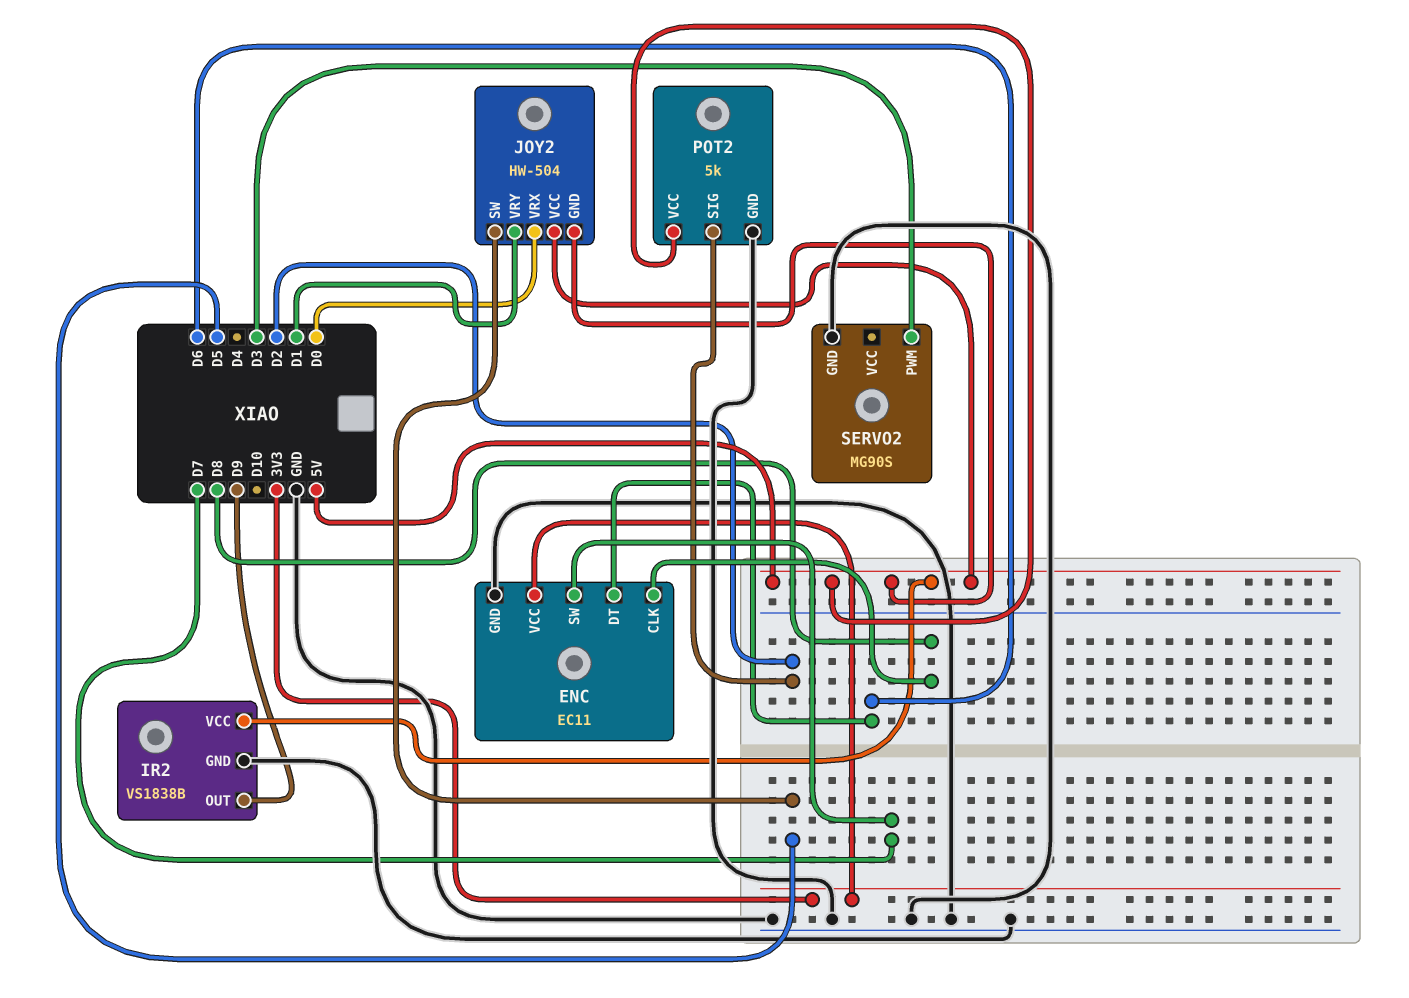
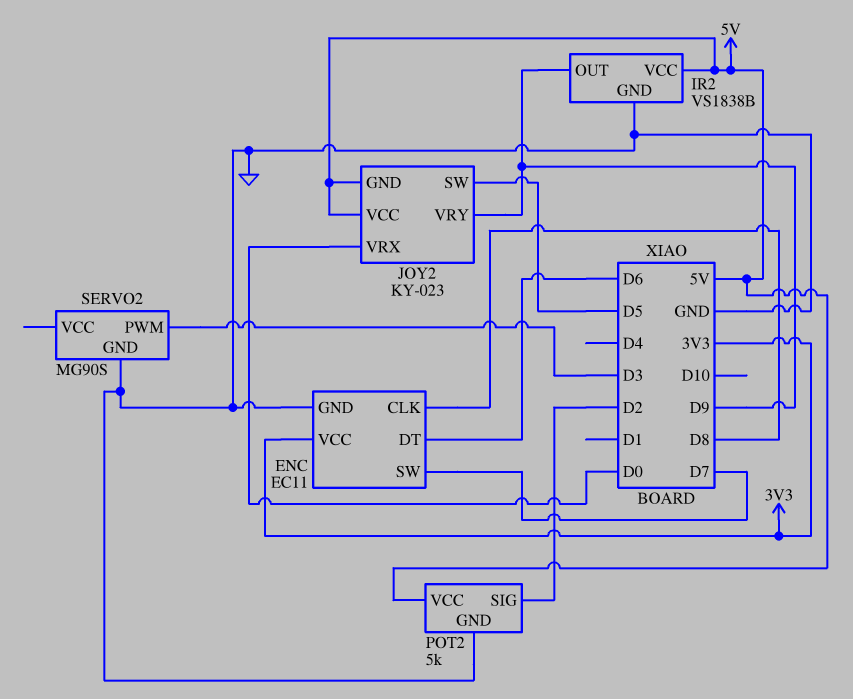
JOY2: HW-504 -> KY-023
JOY2 pin VRY: D1 -> D9

